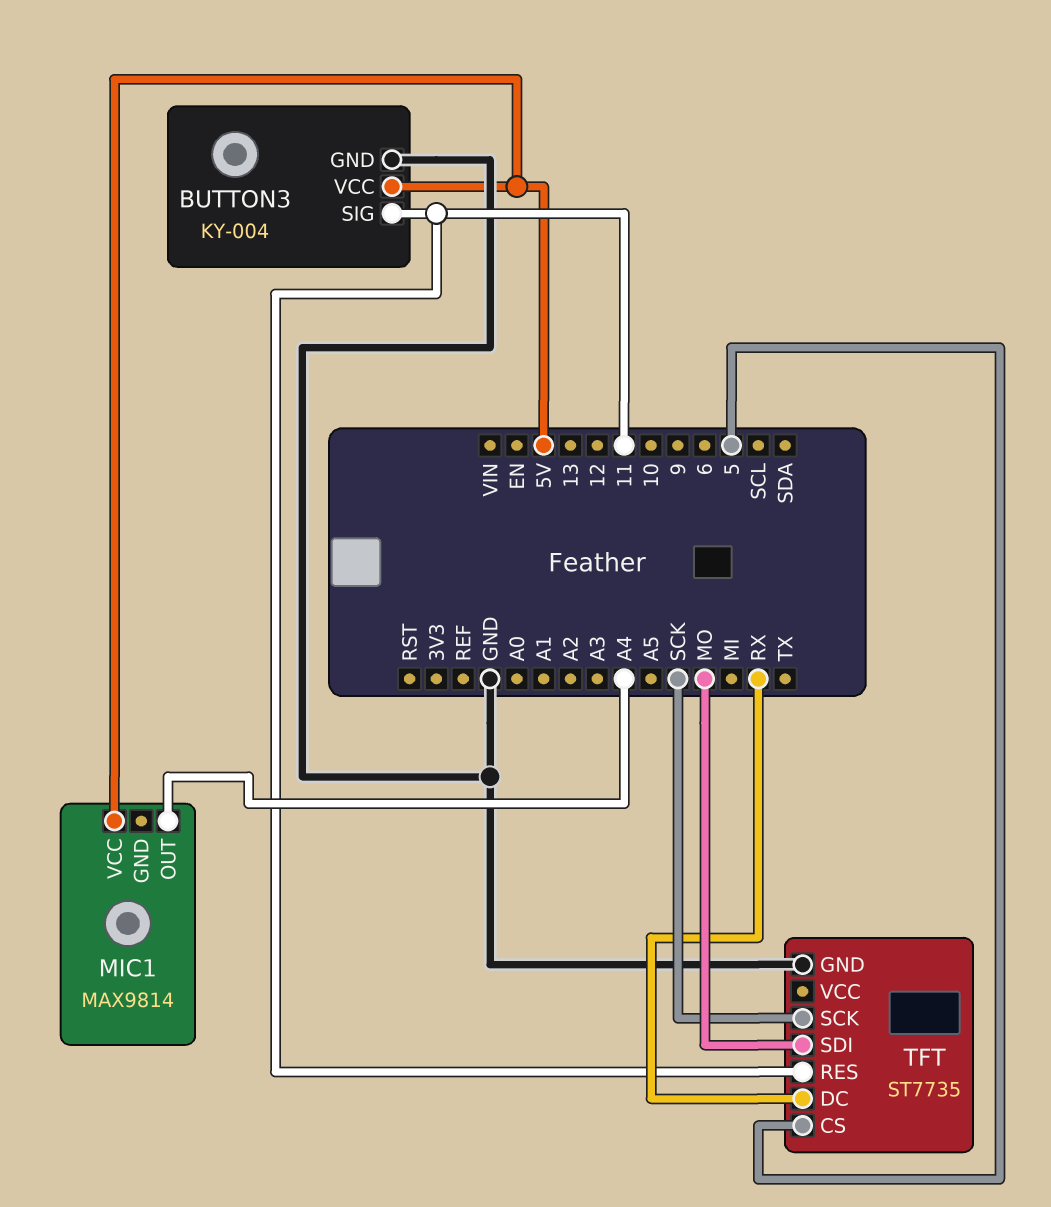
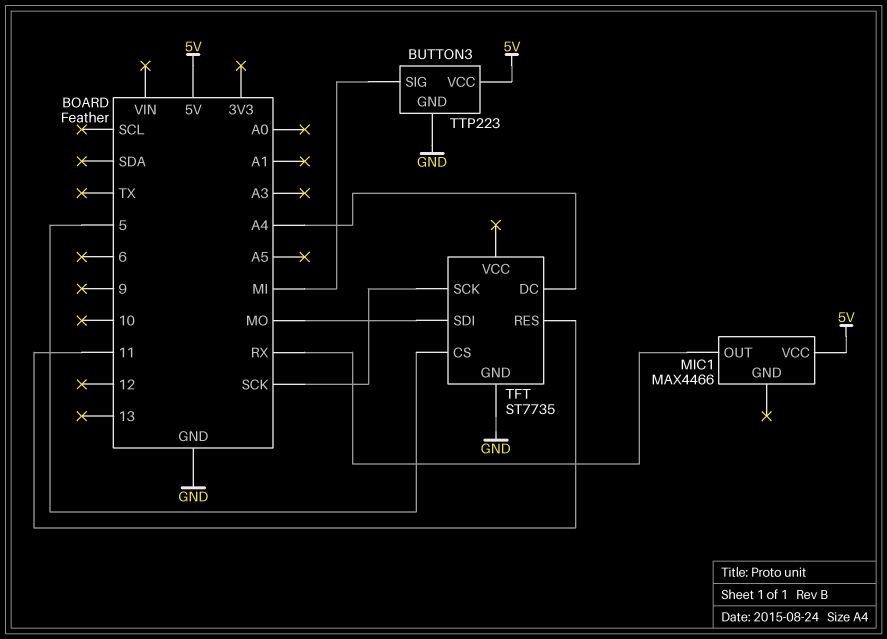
BUTTON3: KY-004 -> TTP223
BUTTON3 pin SIG: 11 -> MI
MIC1: MAX9814 -> MAX4466
MIC1 pin OUT: A4 -> RX
TFT pin DC: RX -> A4

